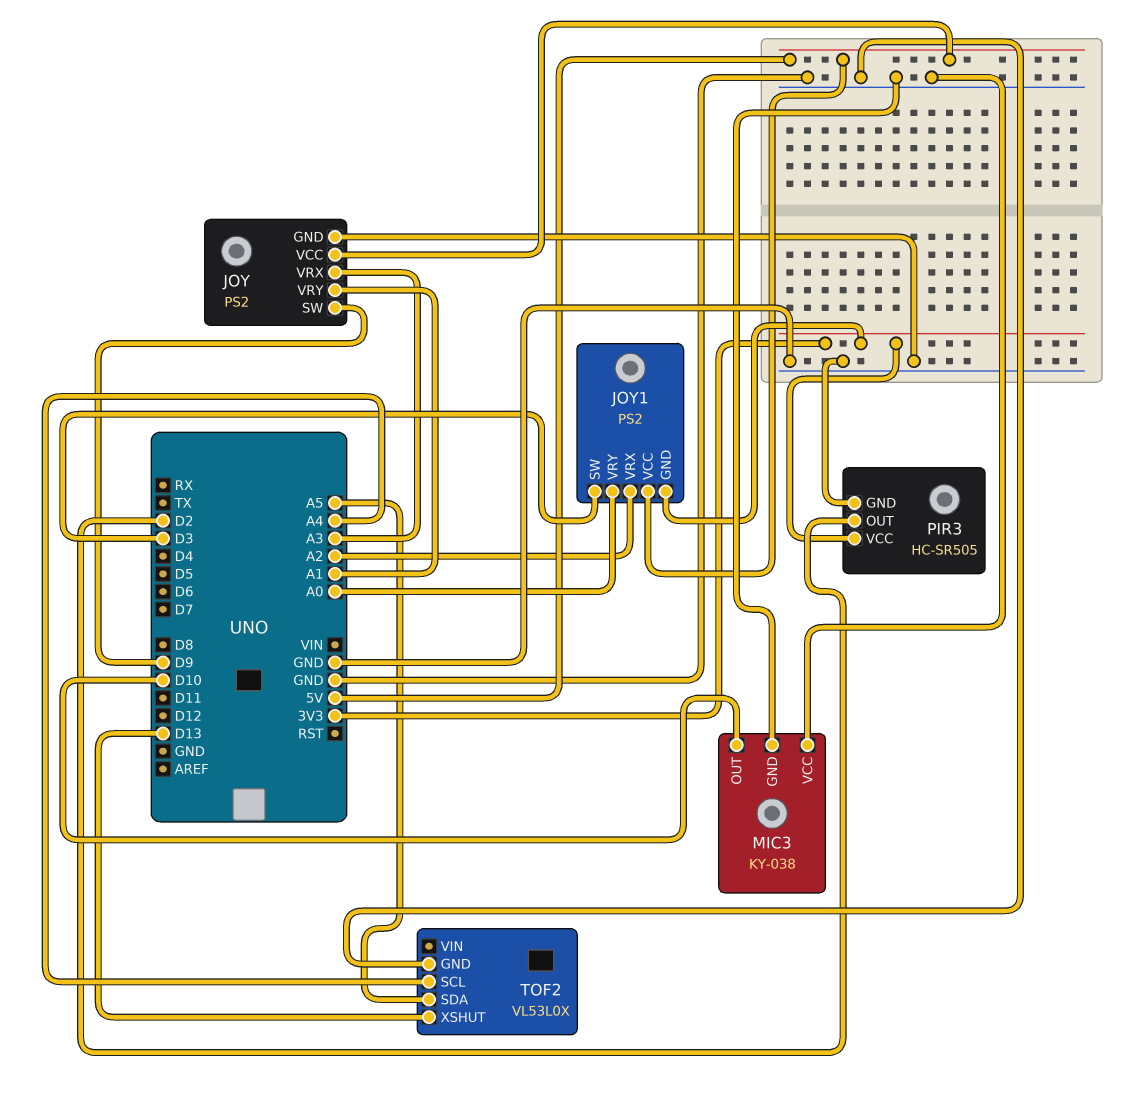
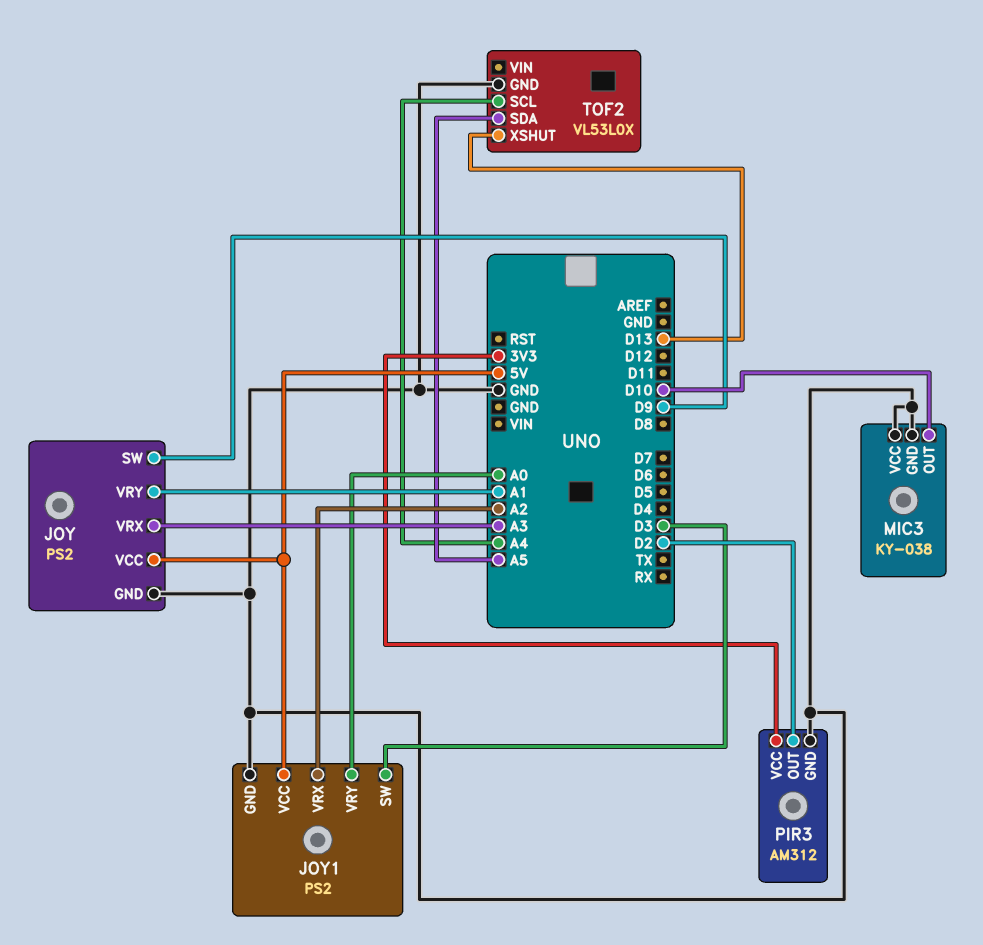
JOY1 pin GND: 3V3 -> GND
PIR3: HC-SR505 -> AM312

